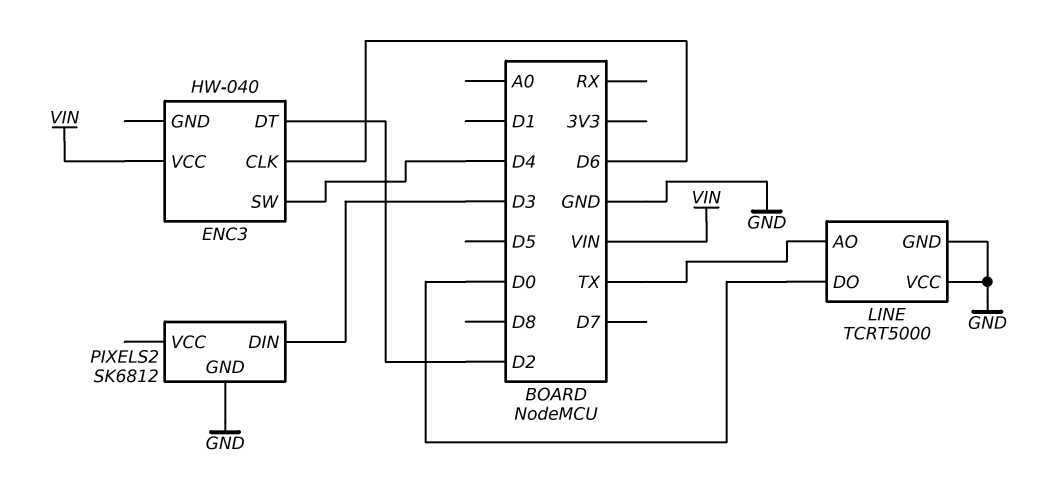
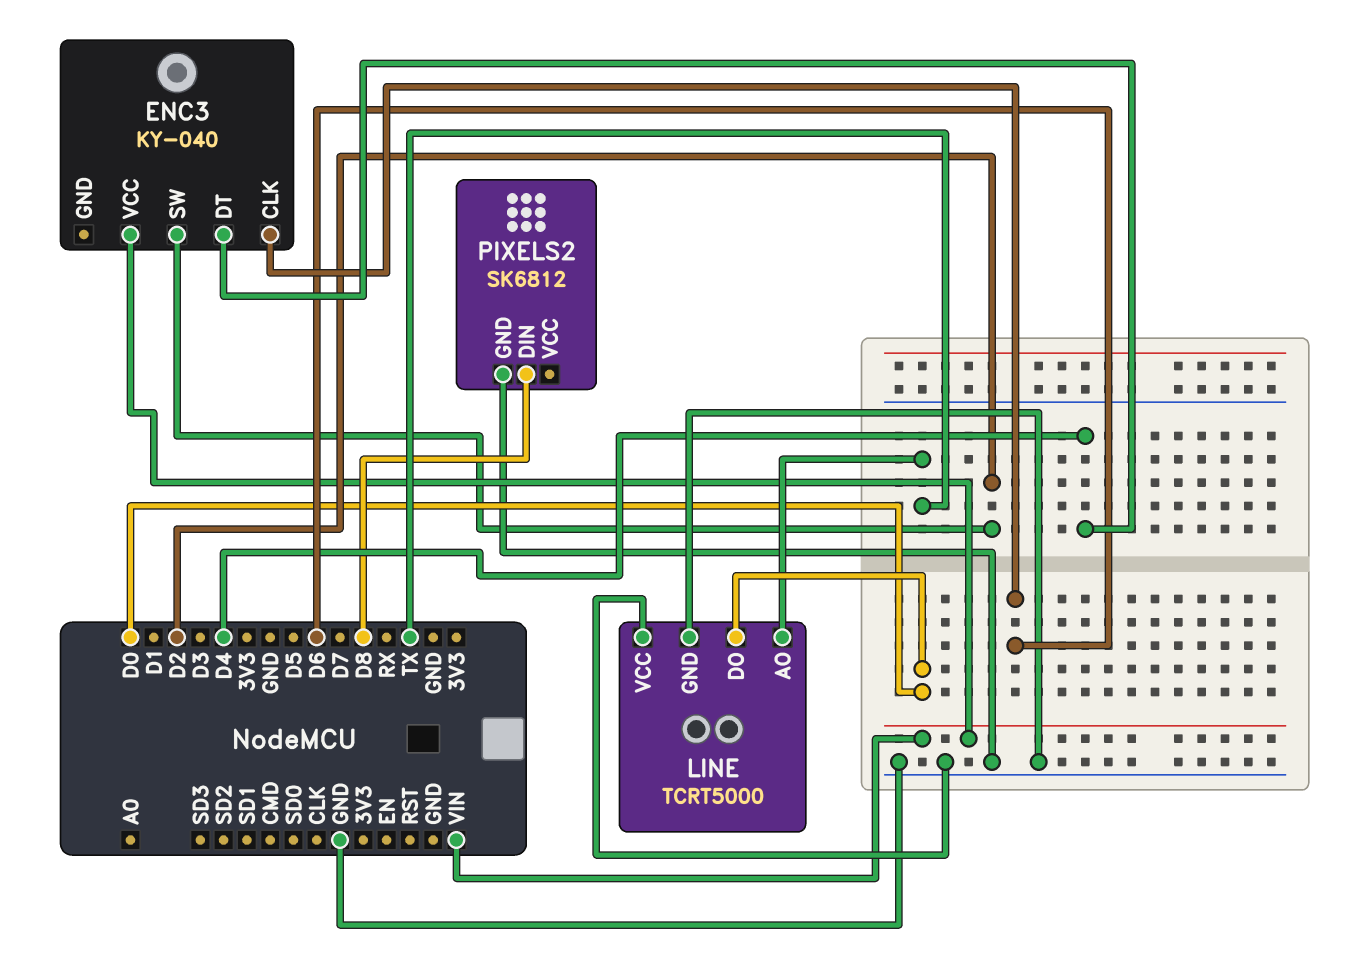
ENC3: HW-040 -> KY-040
ENC3 pin DT: D2 -> D4
ENC3 pin SW: D4 -> D2
PIXELS2 pin DIN: D3 -> D8

